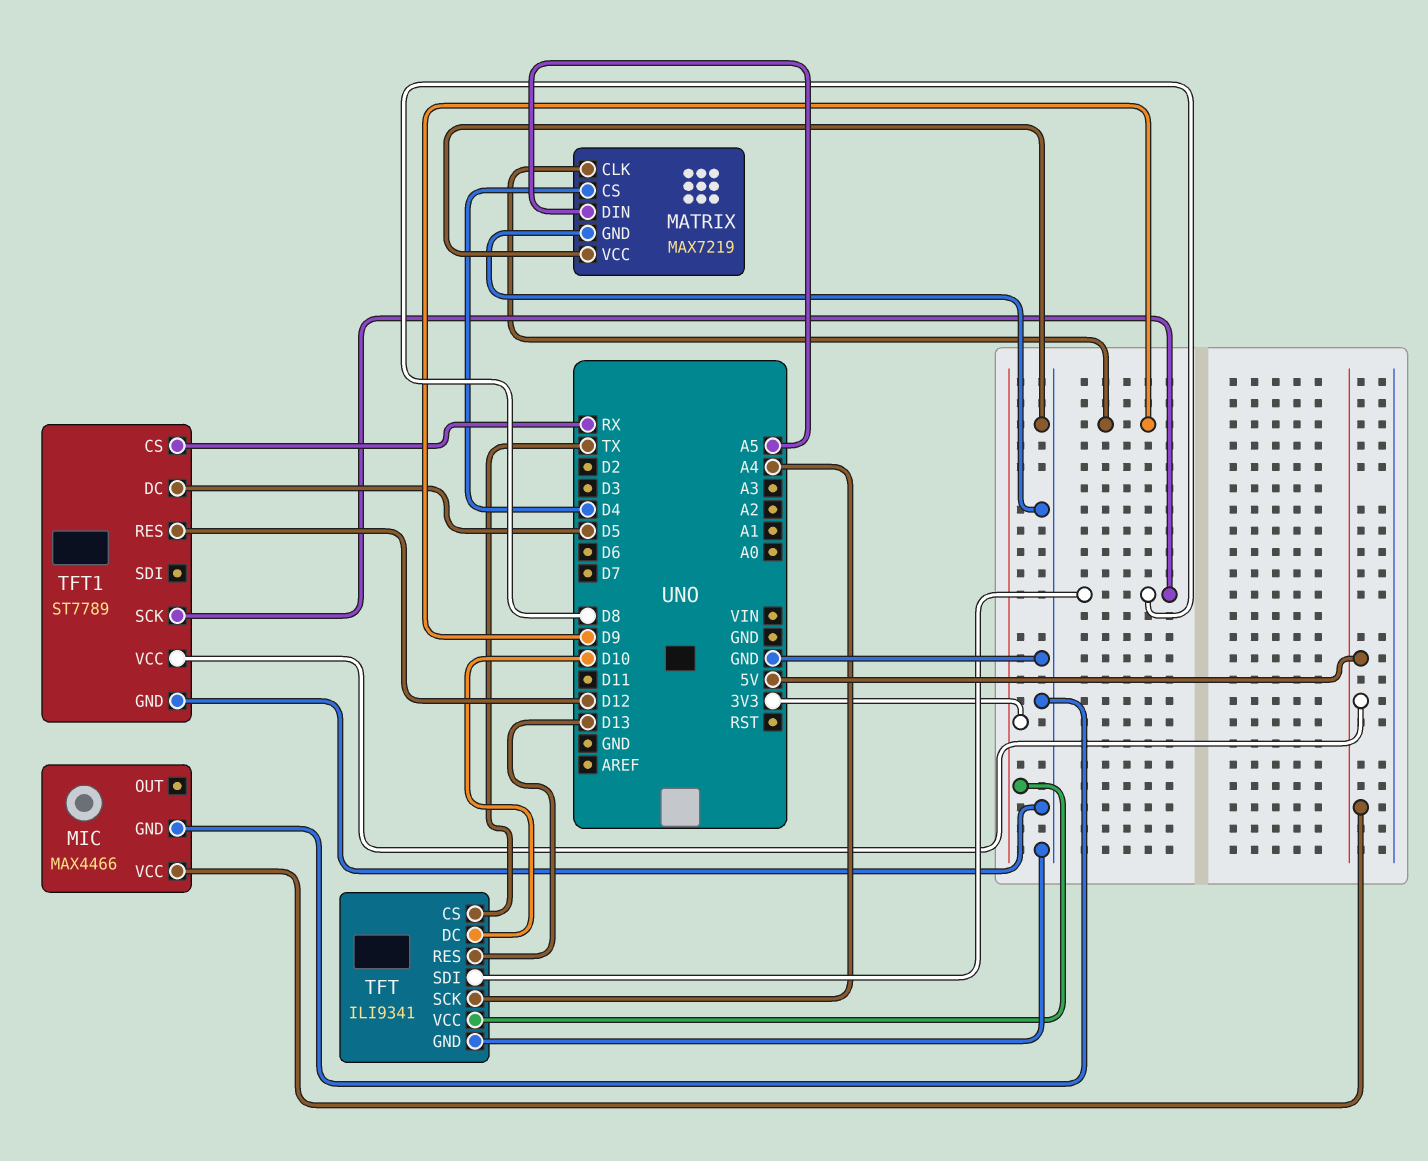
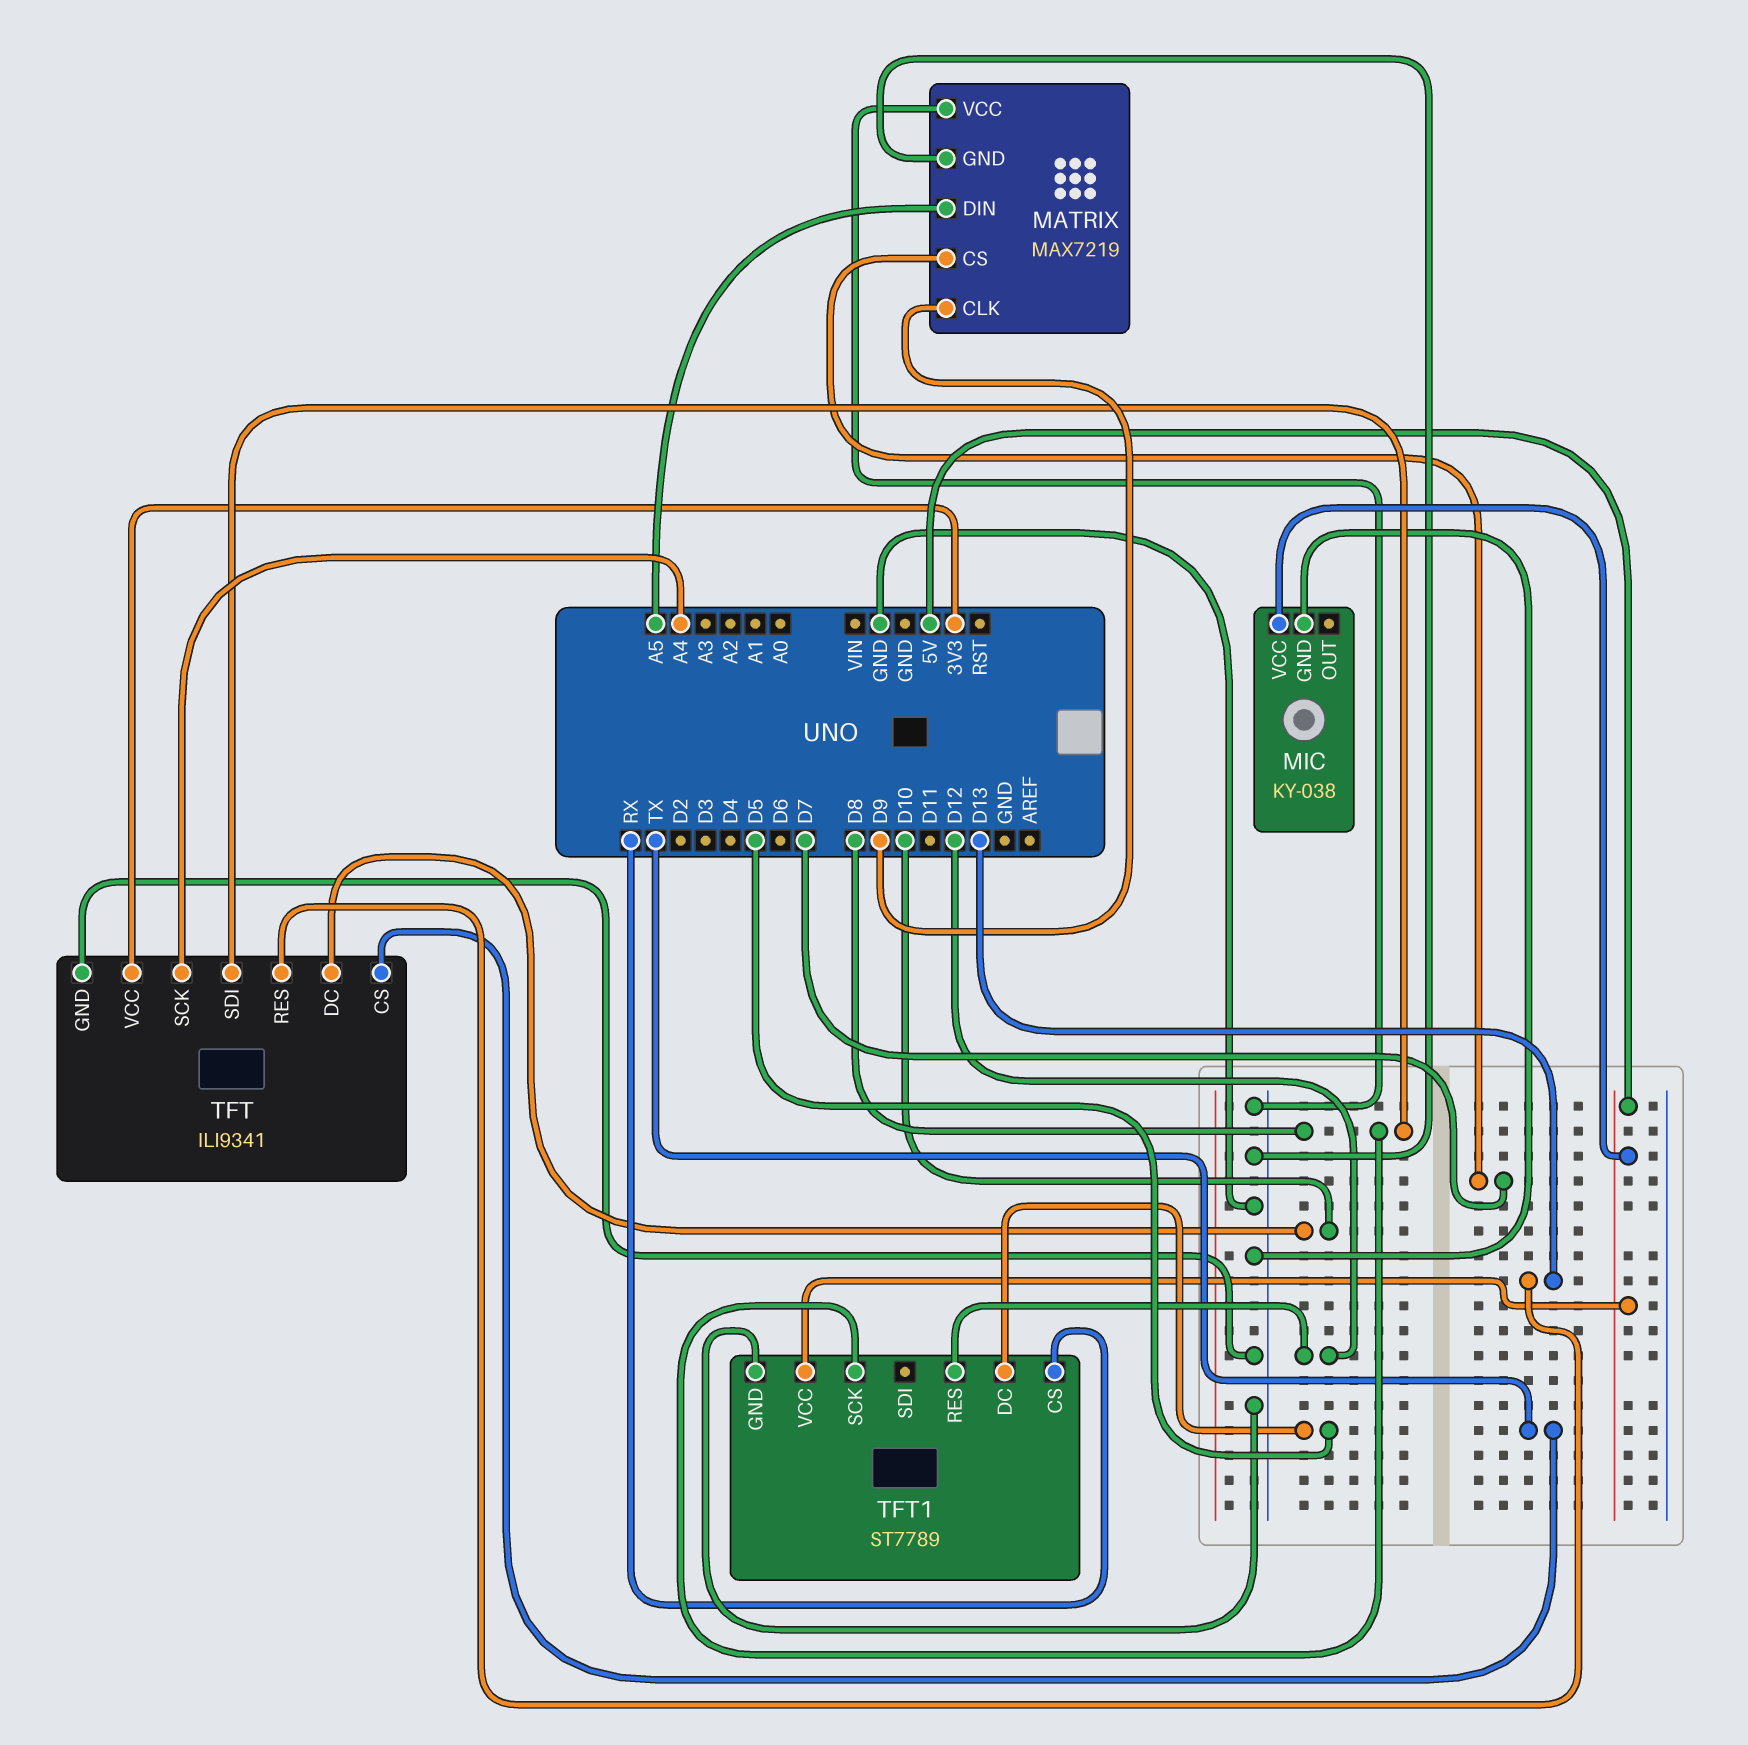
MATRIX pin CS: D4 -> D7
MIC: MAX4466 -> KY-038

